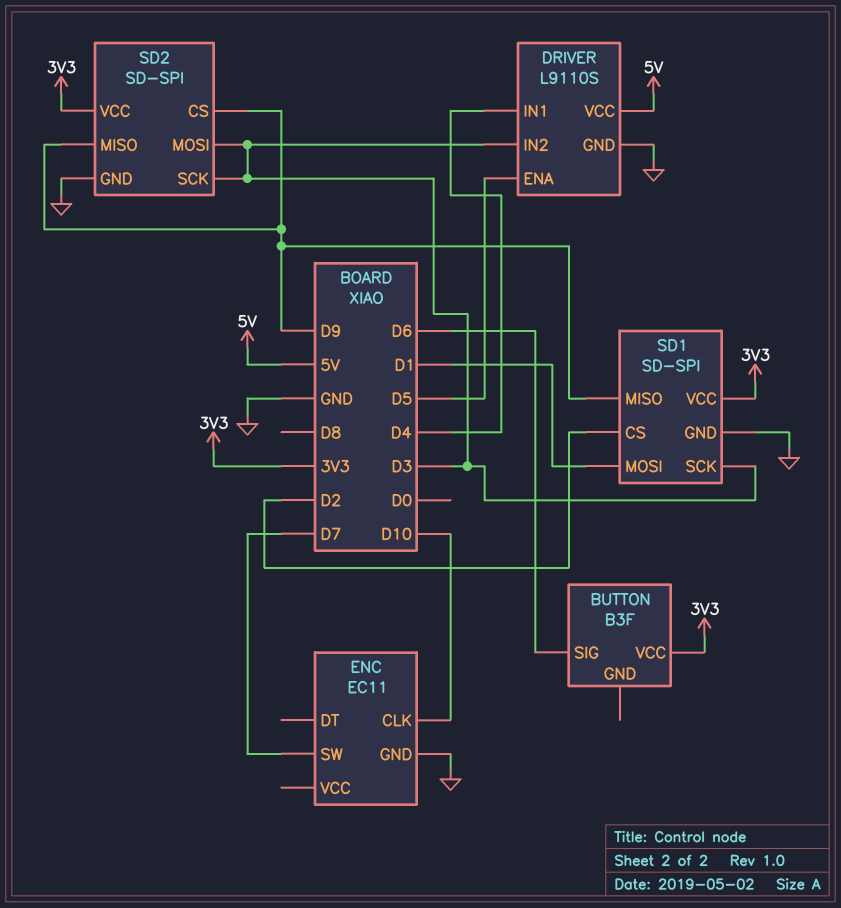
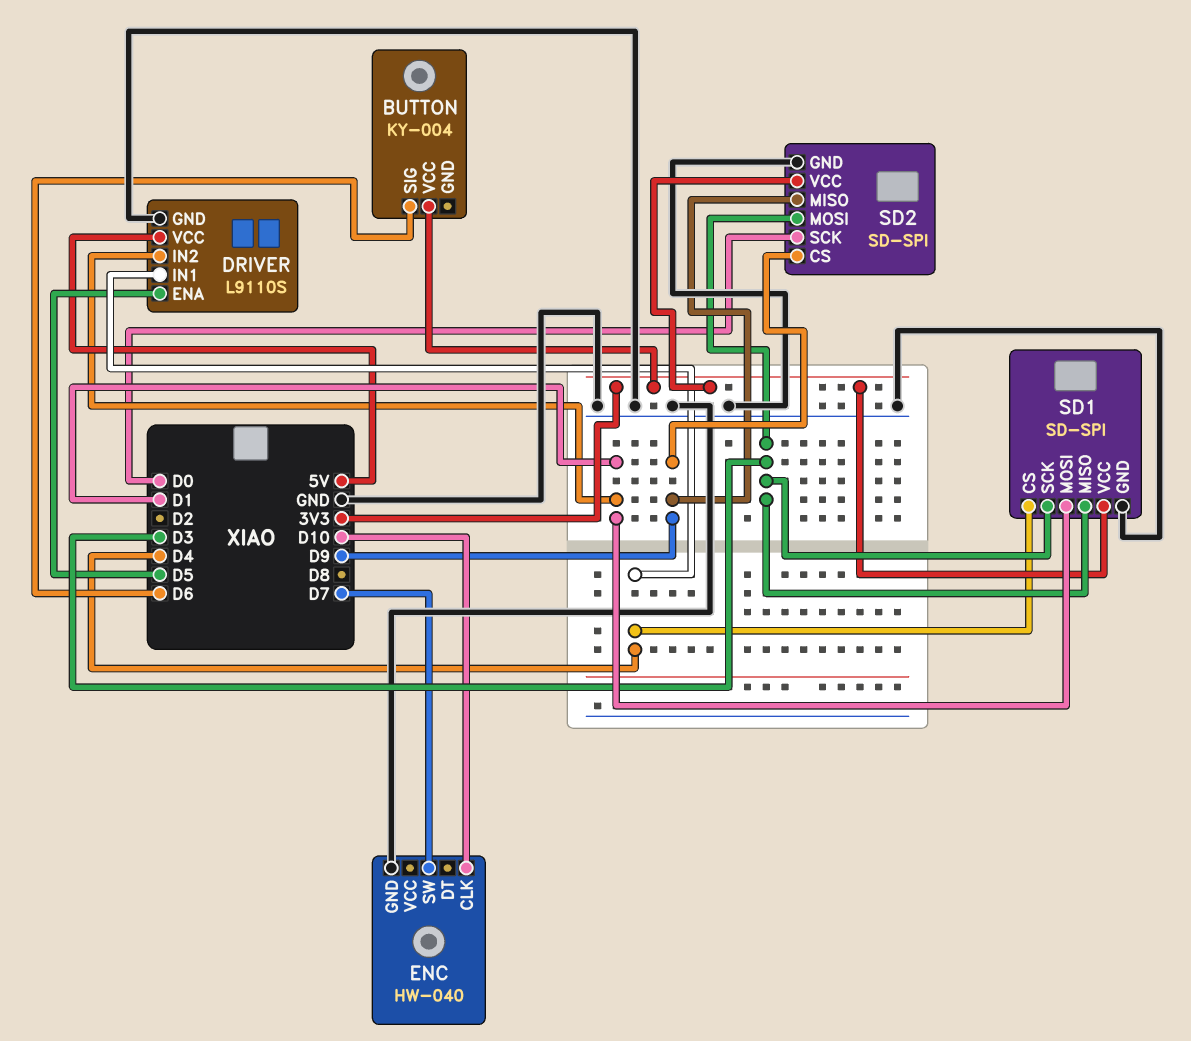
BUTTON: B3F -> KY-004
DRIVER pin IN2: D3 -> D1
ENC: EC11 -> HW-040
SD1 pin CS: D2 -> D4
SD1 pin MISO: D9 -> D3
SD2 pin SCK: D3 -> D0

